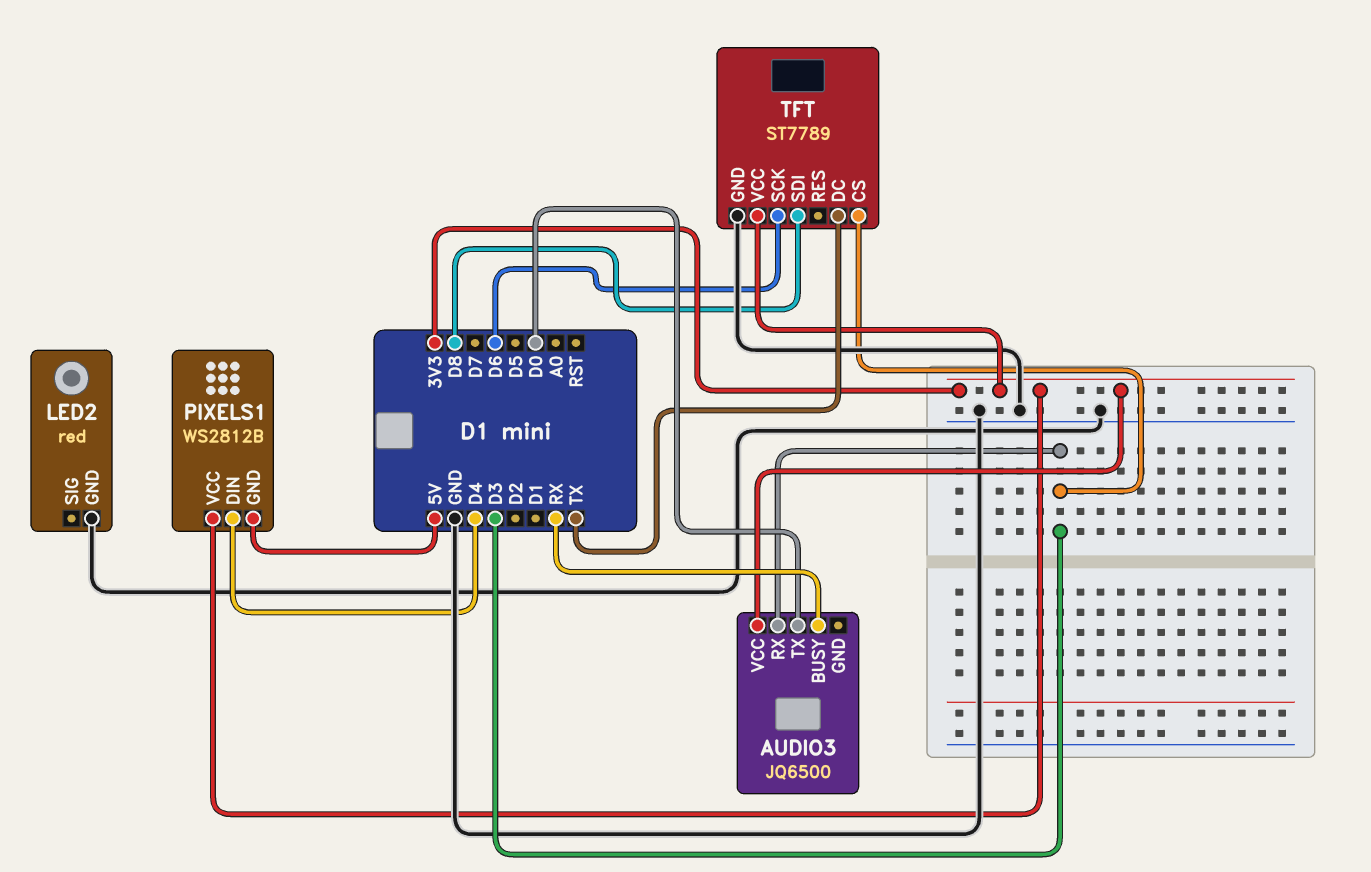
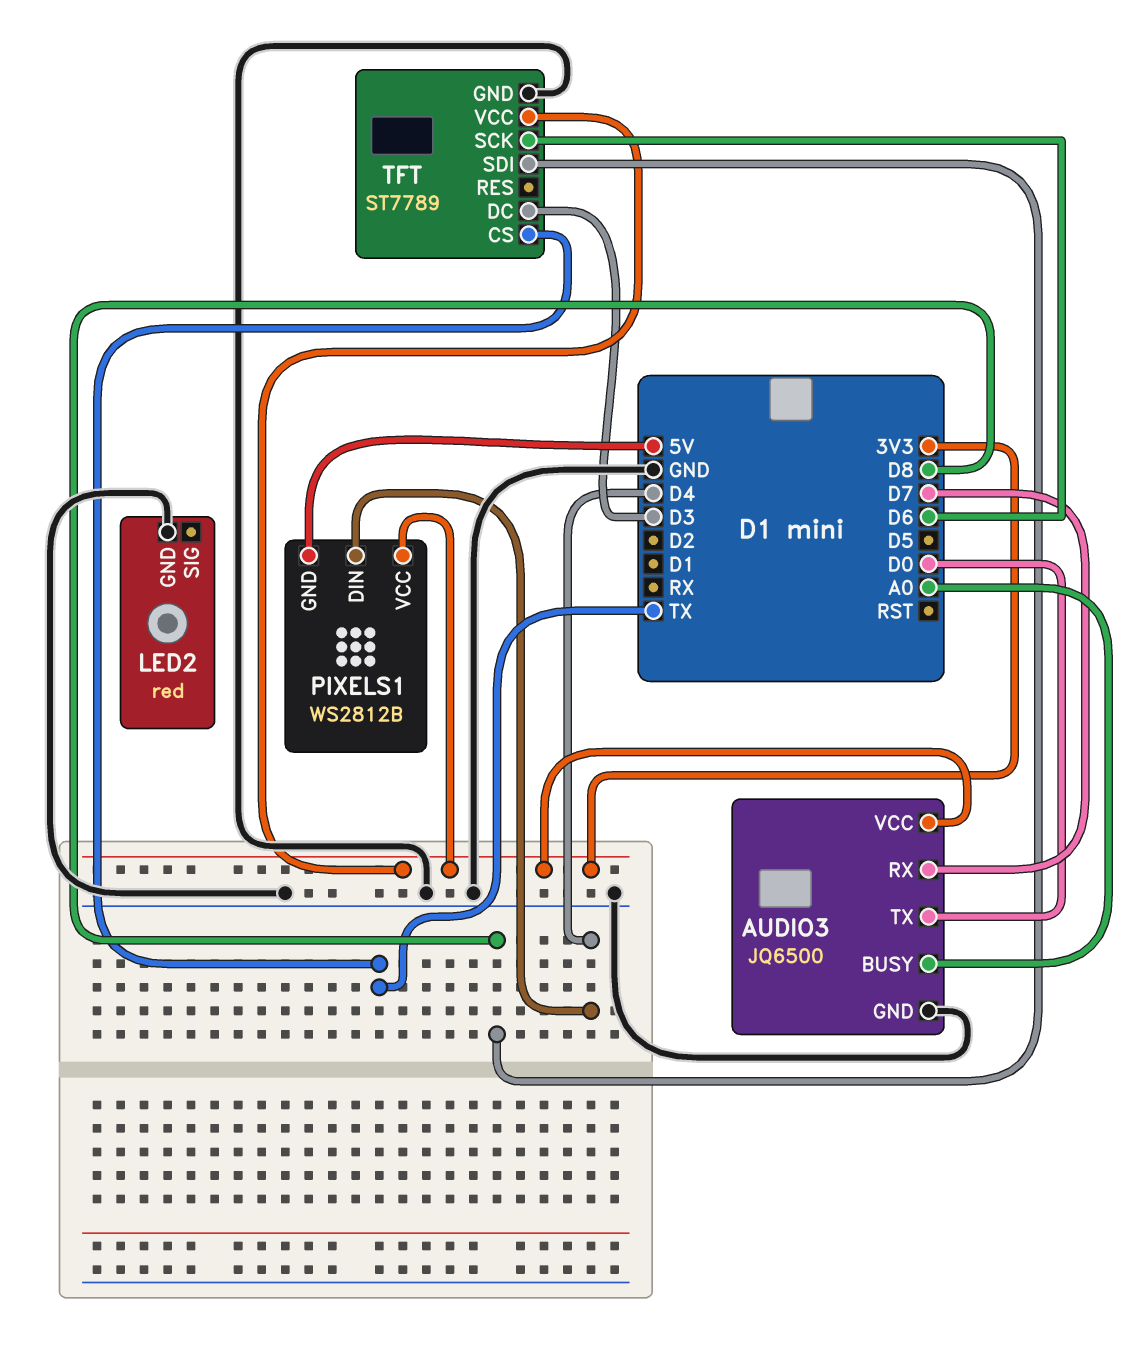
AUDIO3 pin BUSY: RX -> A0
AUDIO3 pin GND: none -> GND
AUDIO3 pin RX: D3 -> D7
TFT pin CS: D3 -> TX
TFT pin DC: TX -> D3

